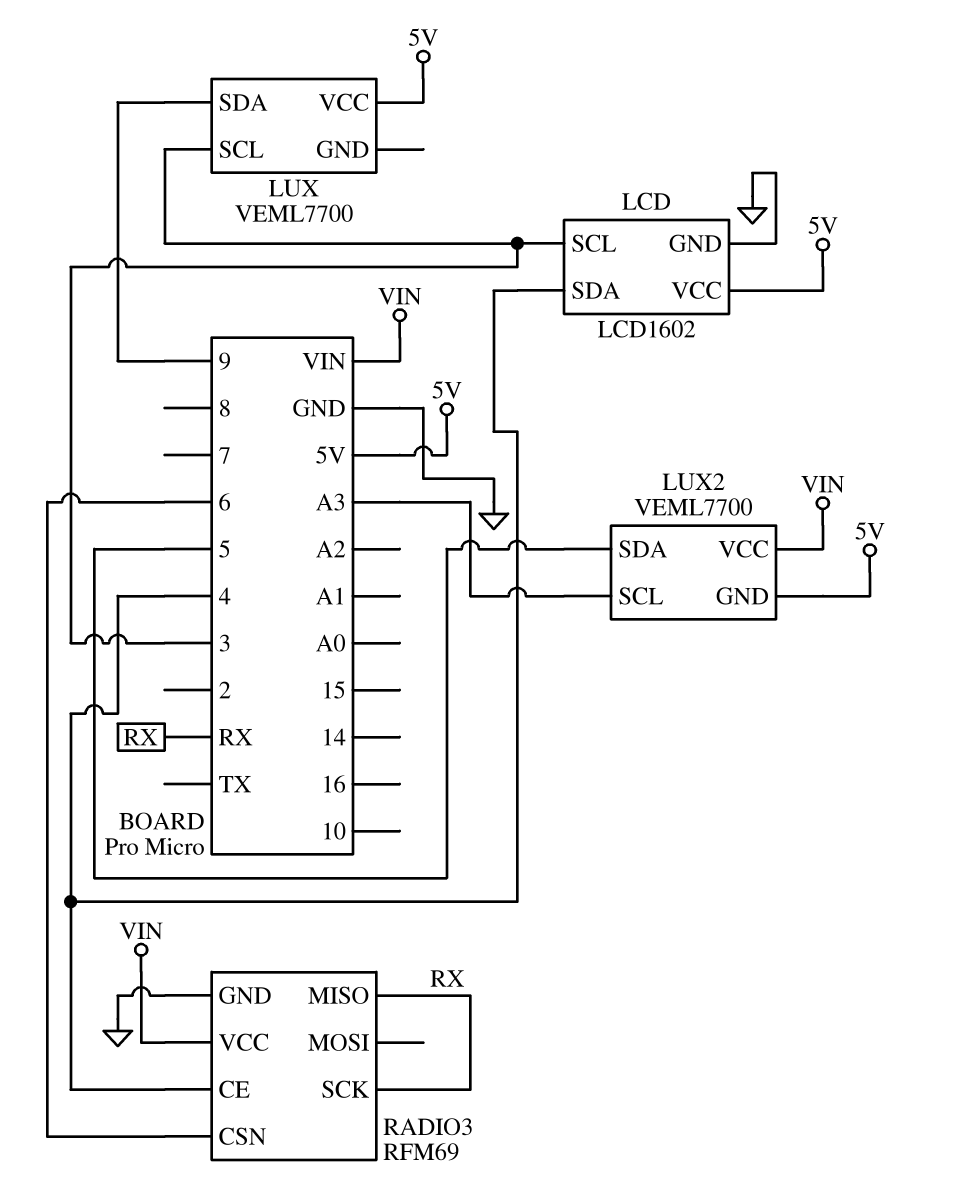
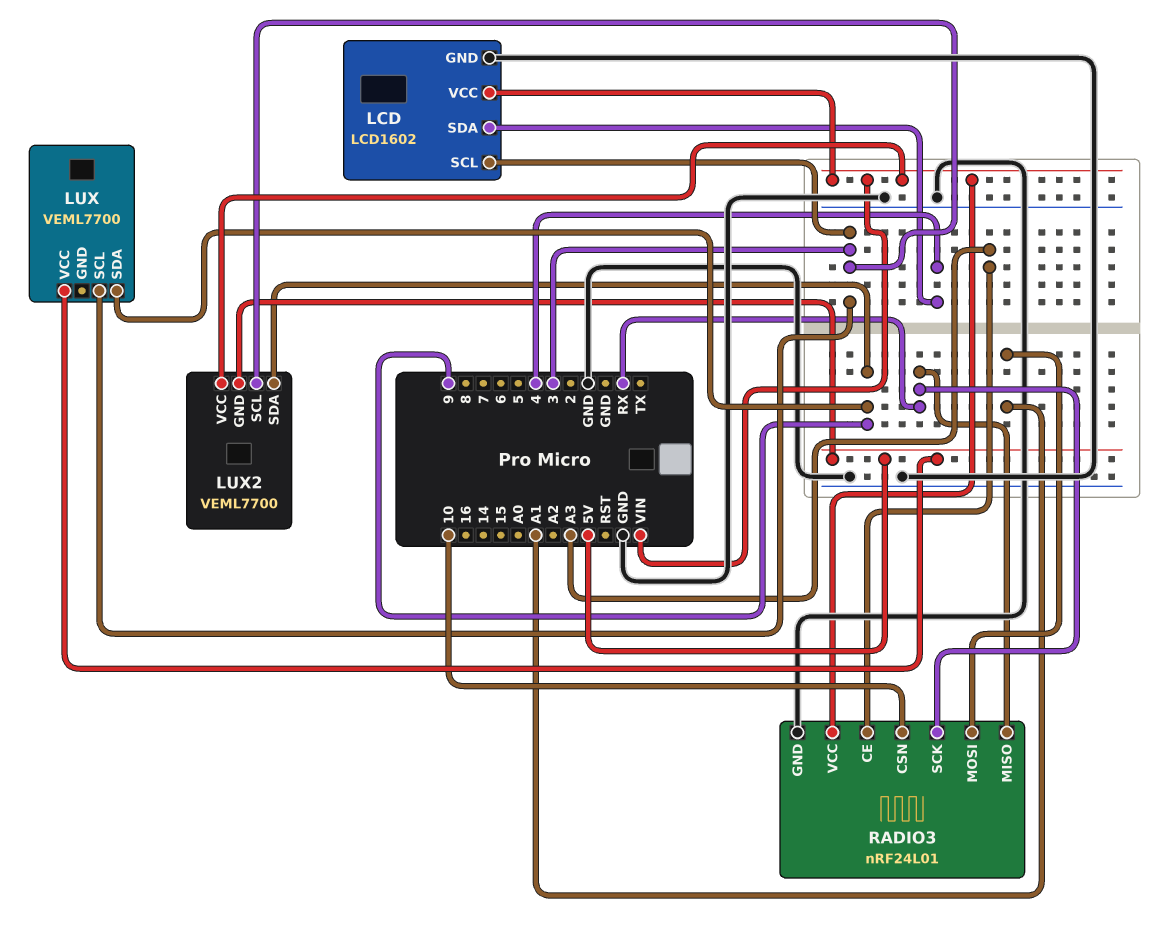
LCD pin VCC: 5V -> VIN
LUX2 pin SCL: A3 -> 3
LUX2 pin SDA: 5 -> 9
RADIO3: RFM69 -> nRF24L01
RADIO3 pin CE: 4 -> A3
RADIO3 pin CSN: 6 -> 10
RADIO3 pin MOSI: none -> A1

